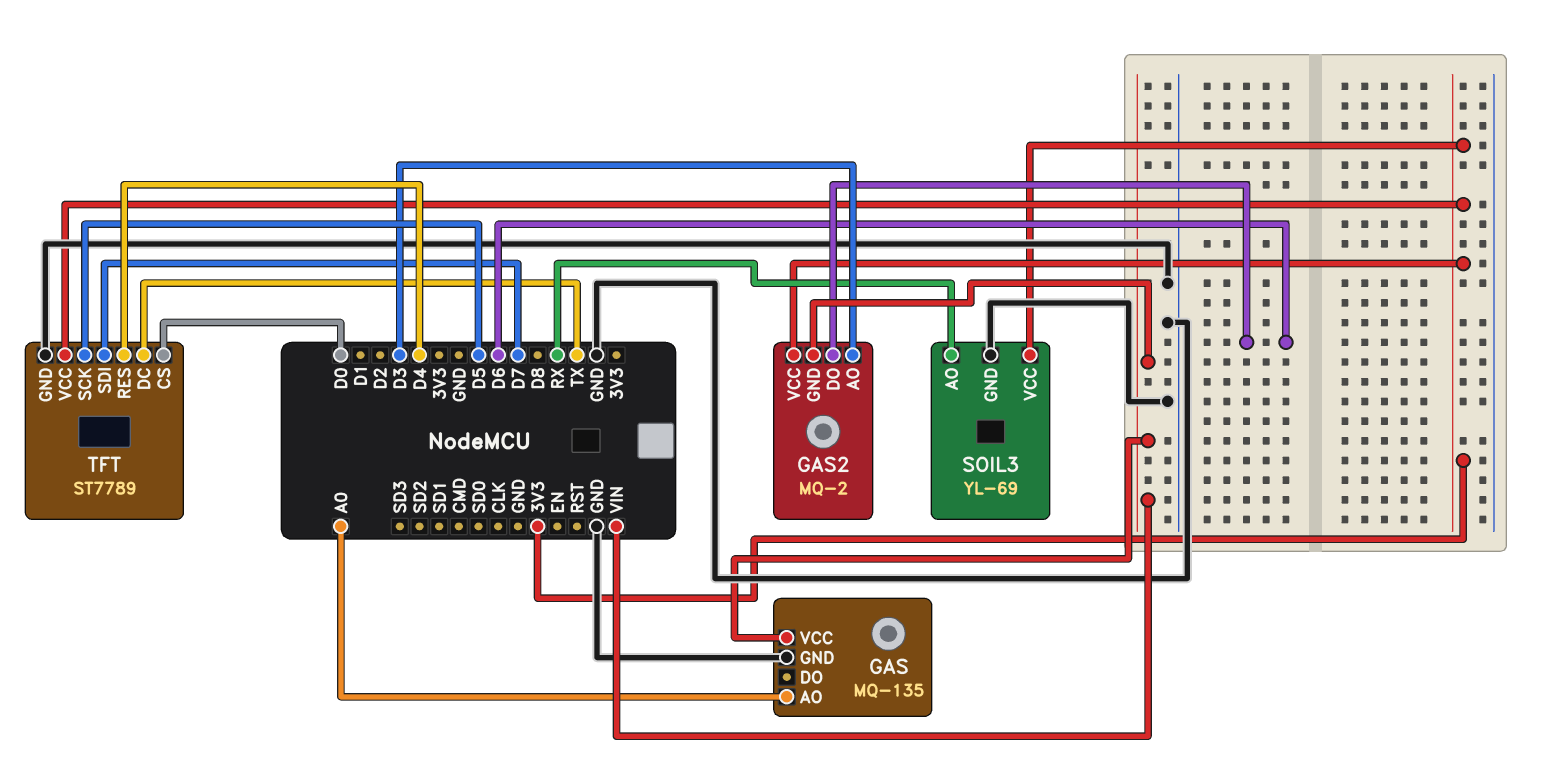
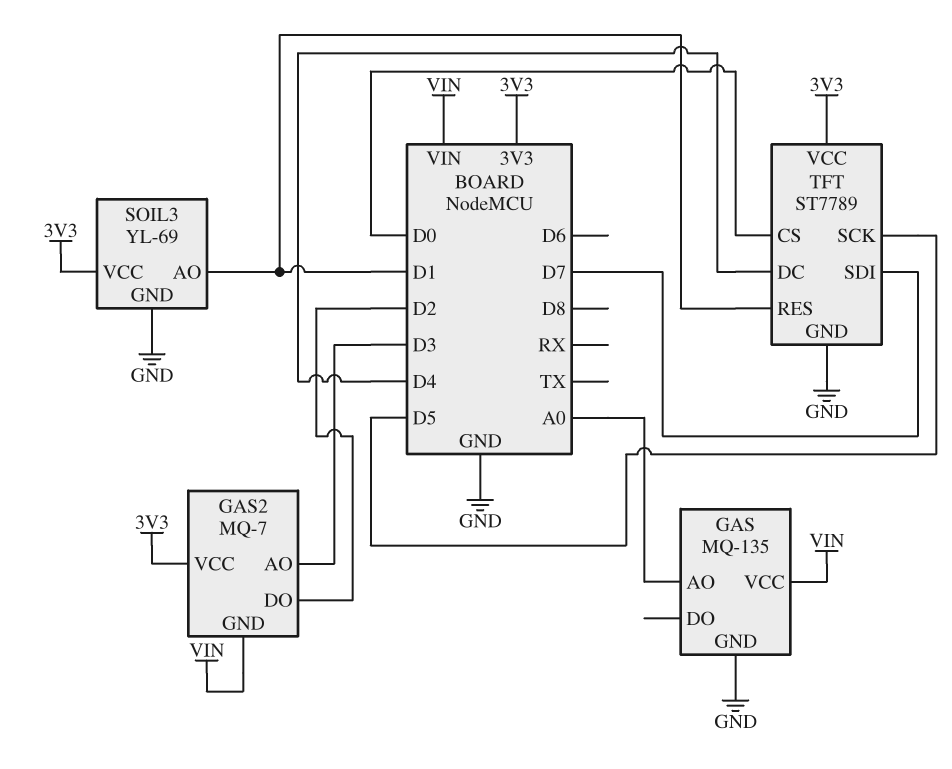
GAS2: MQ-2 -> MQ-7
GAS2 pin DO: D6 -> D2
SOIL3 pin AO: RX -> D1
TFT pin DC: TX -> D4
TFT pin RES: D4 -> D1

